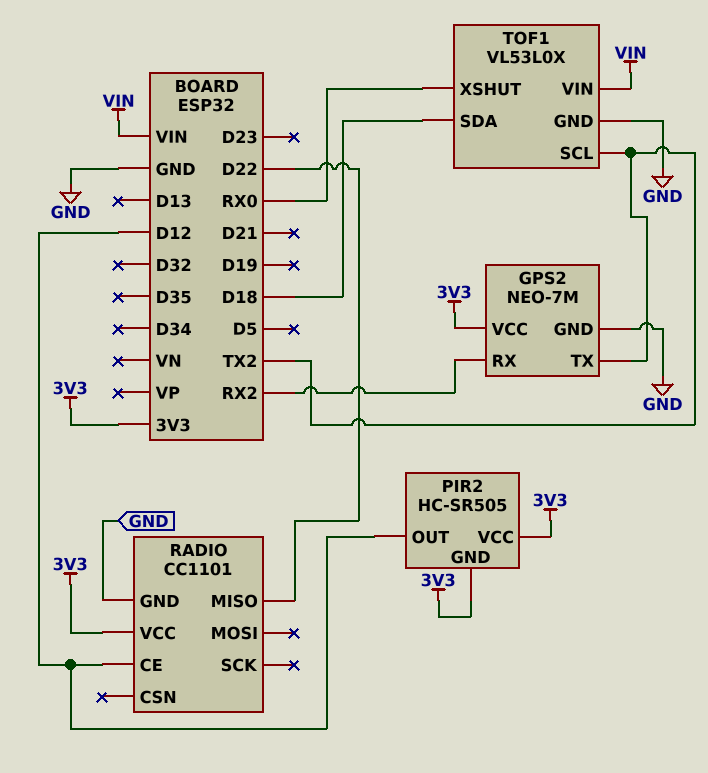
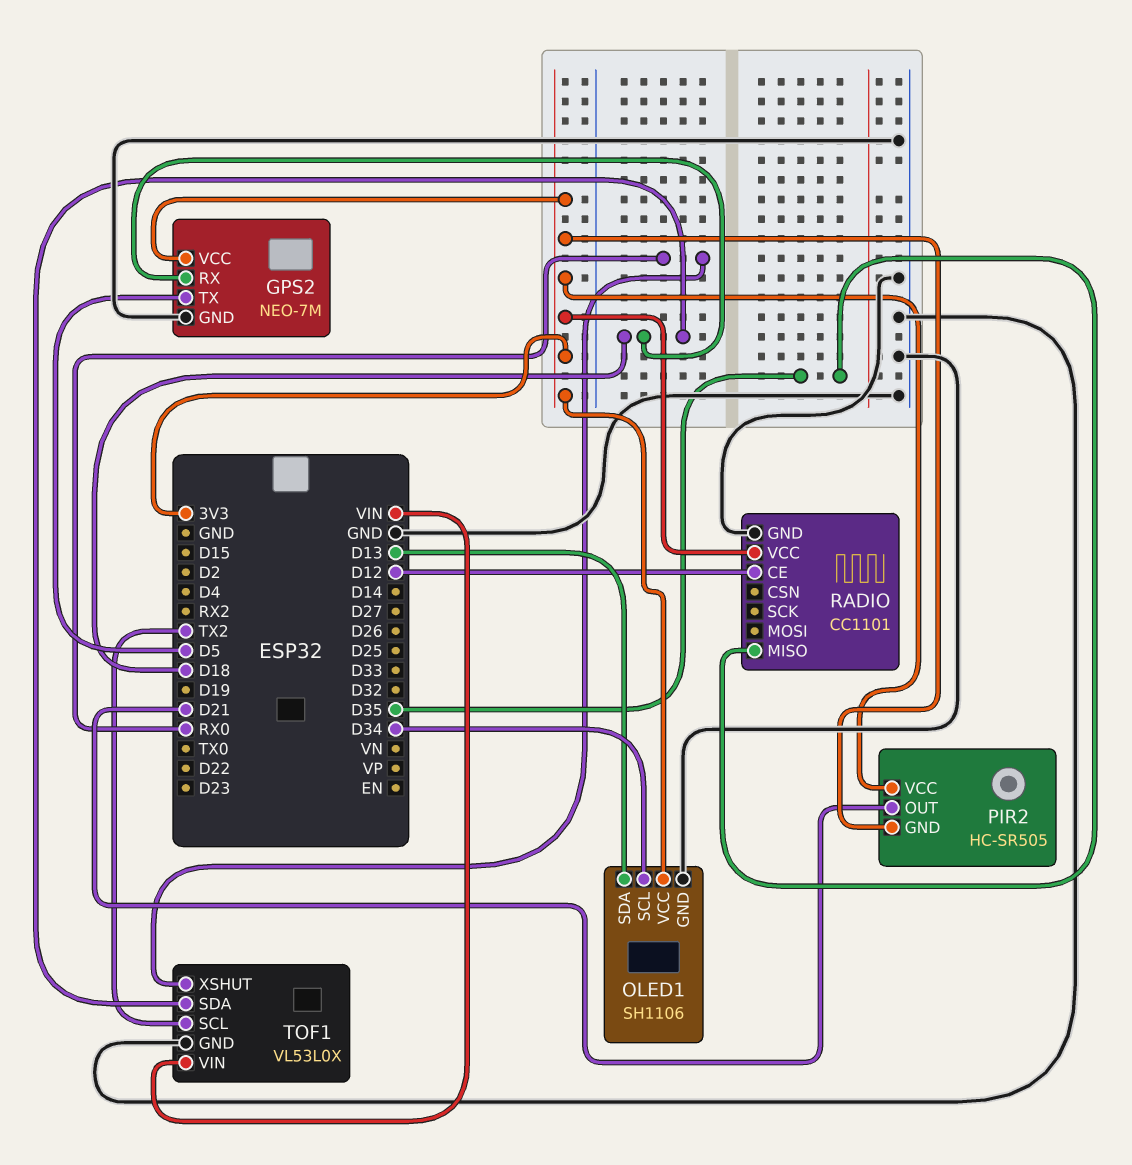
GPS2 pin RX: RX2 -> D18
GPS2 pin TX: TX2 -> D5
OLED1: none -> SH1106
OLED1 pin GND: none -> GND
OLED1 pin SCL: none -> D34
OLED1 pin SDA: none -> D13
OLED1 pin VCC: none -> 3V3
PIR2 pin OUT: D12 -> D21
RADIO pin MISO: D22 -> D35

